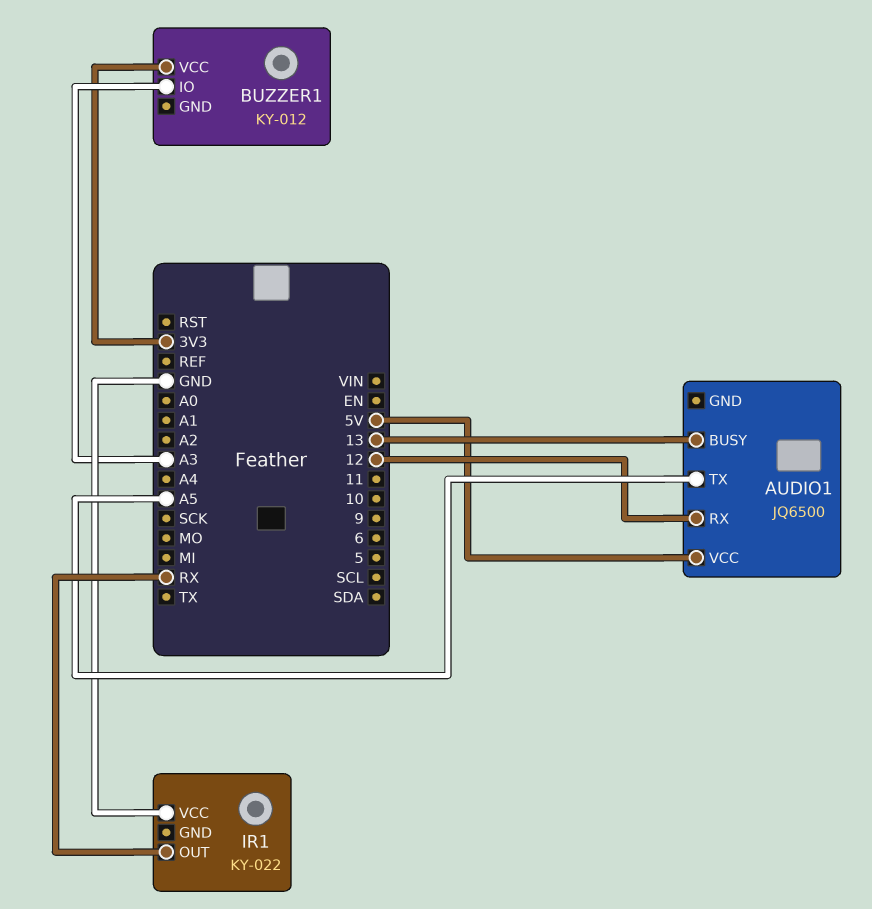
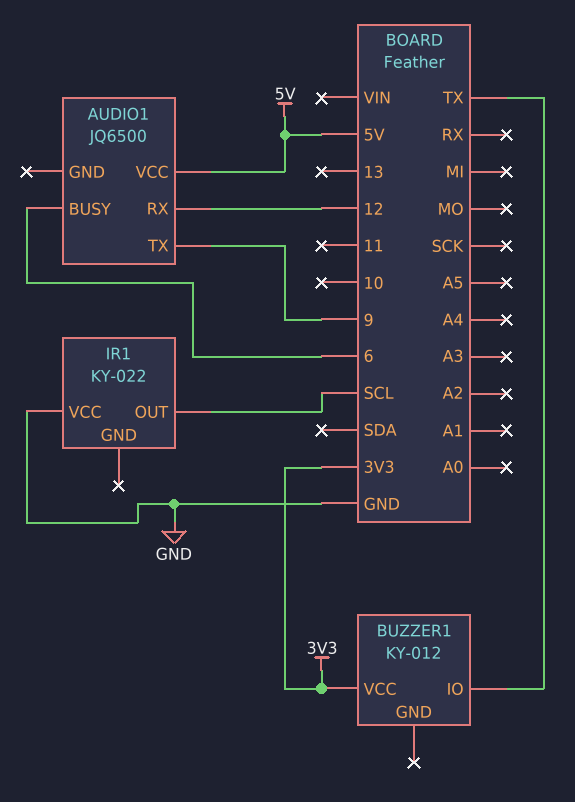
AUDIO1 pin BUSY: 13 -> 6
AUDIO1 pin TX: A5 -> 9
BUZZER1 pin IO: A3 -> TX
IR1 pin OUT: RX -> SCL

